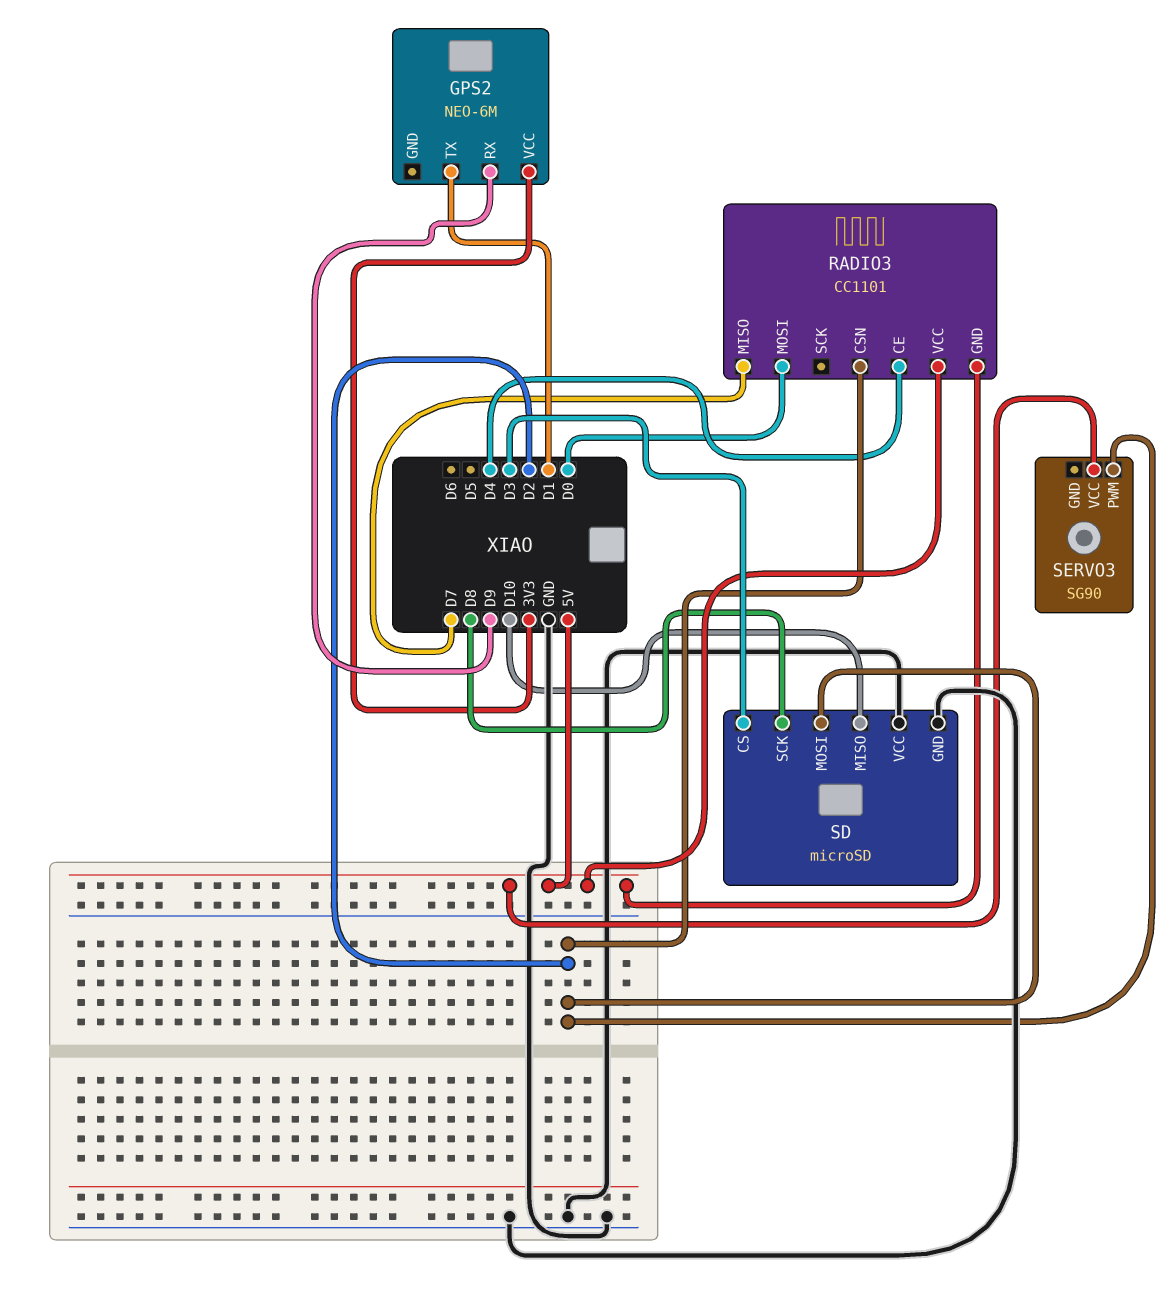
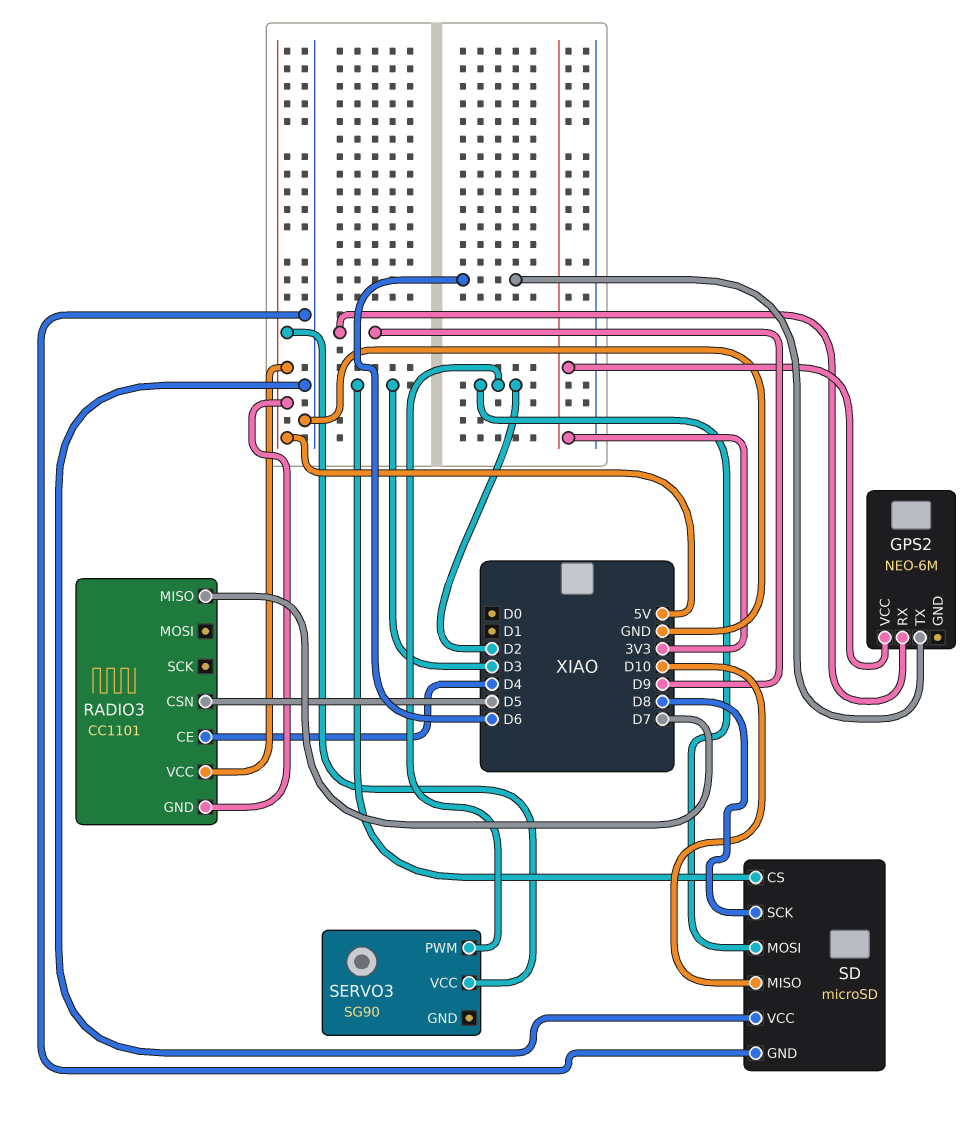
GPS2 pin TX: D1 -> D6
RADIO3 pin CSN: D2 -> D5
RADIO3 pin MOSI: D0 -> none

